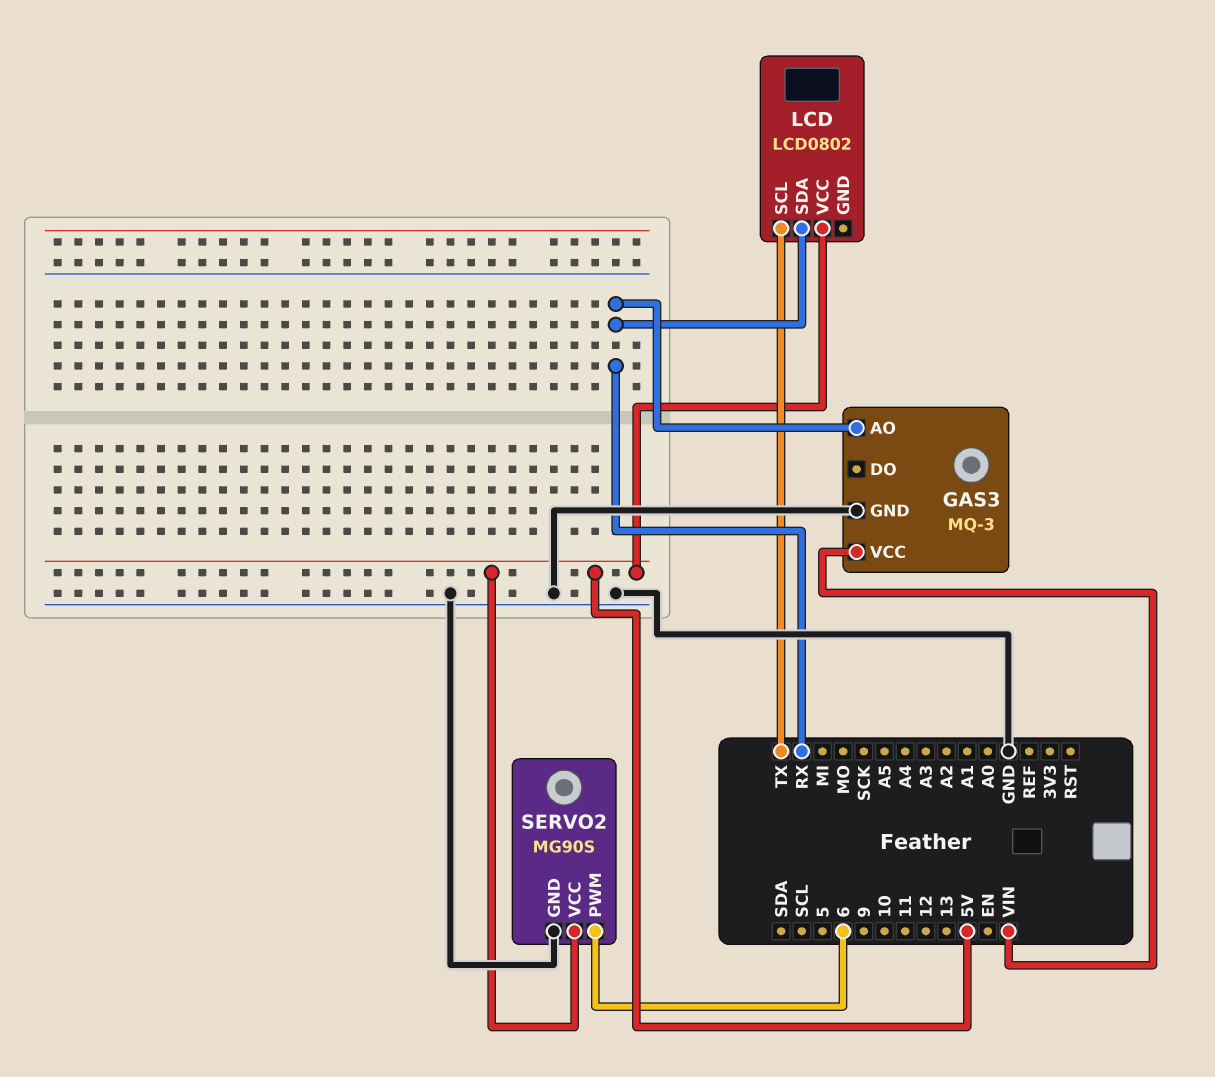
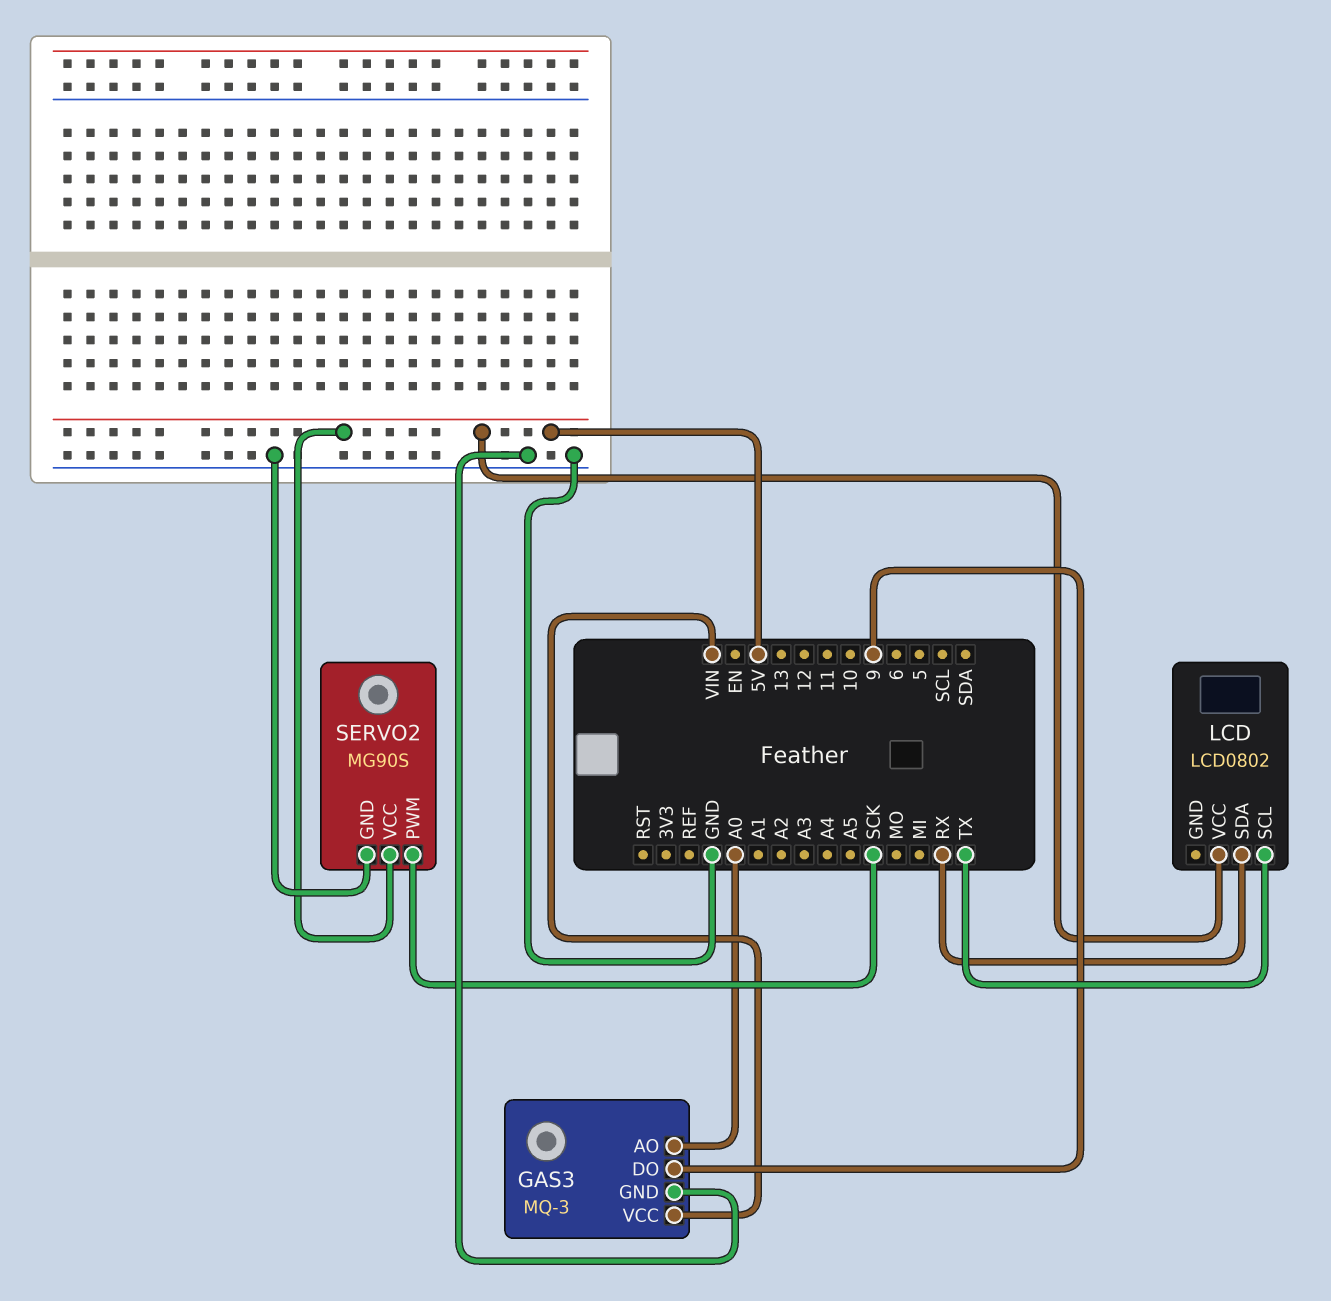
GAS3 pin AO: RX -> A0
GAS3 pin DO: none -> 9
SERVO2 pin PWM: 6 -> SCK

